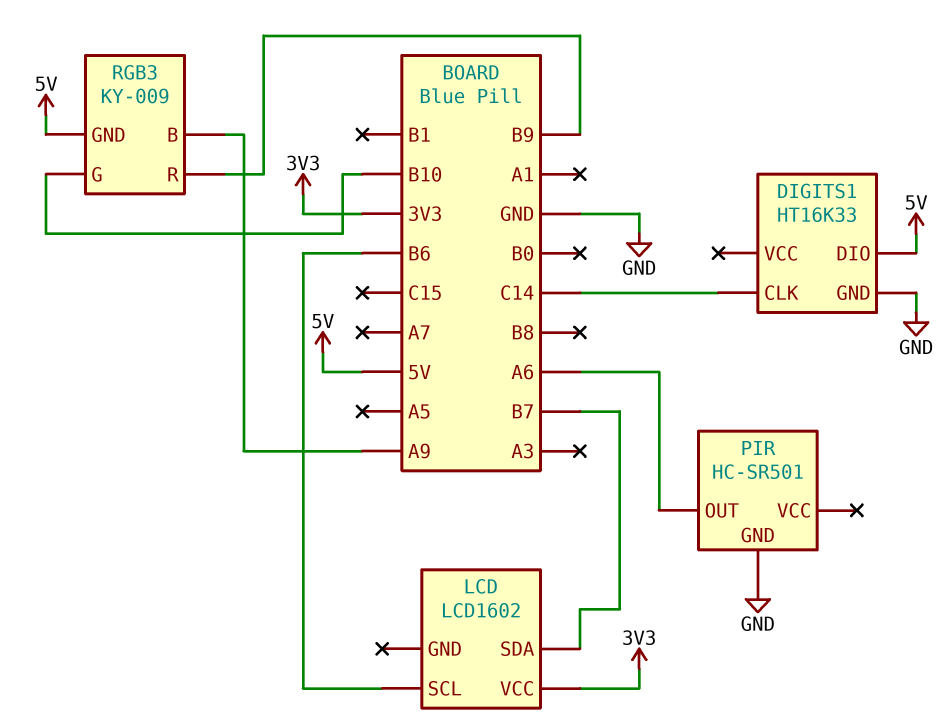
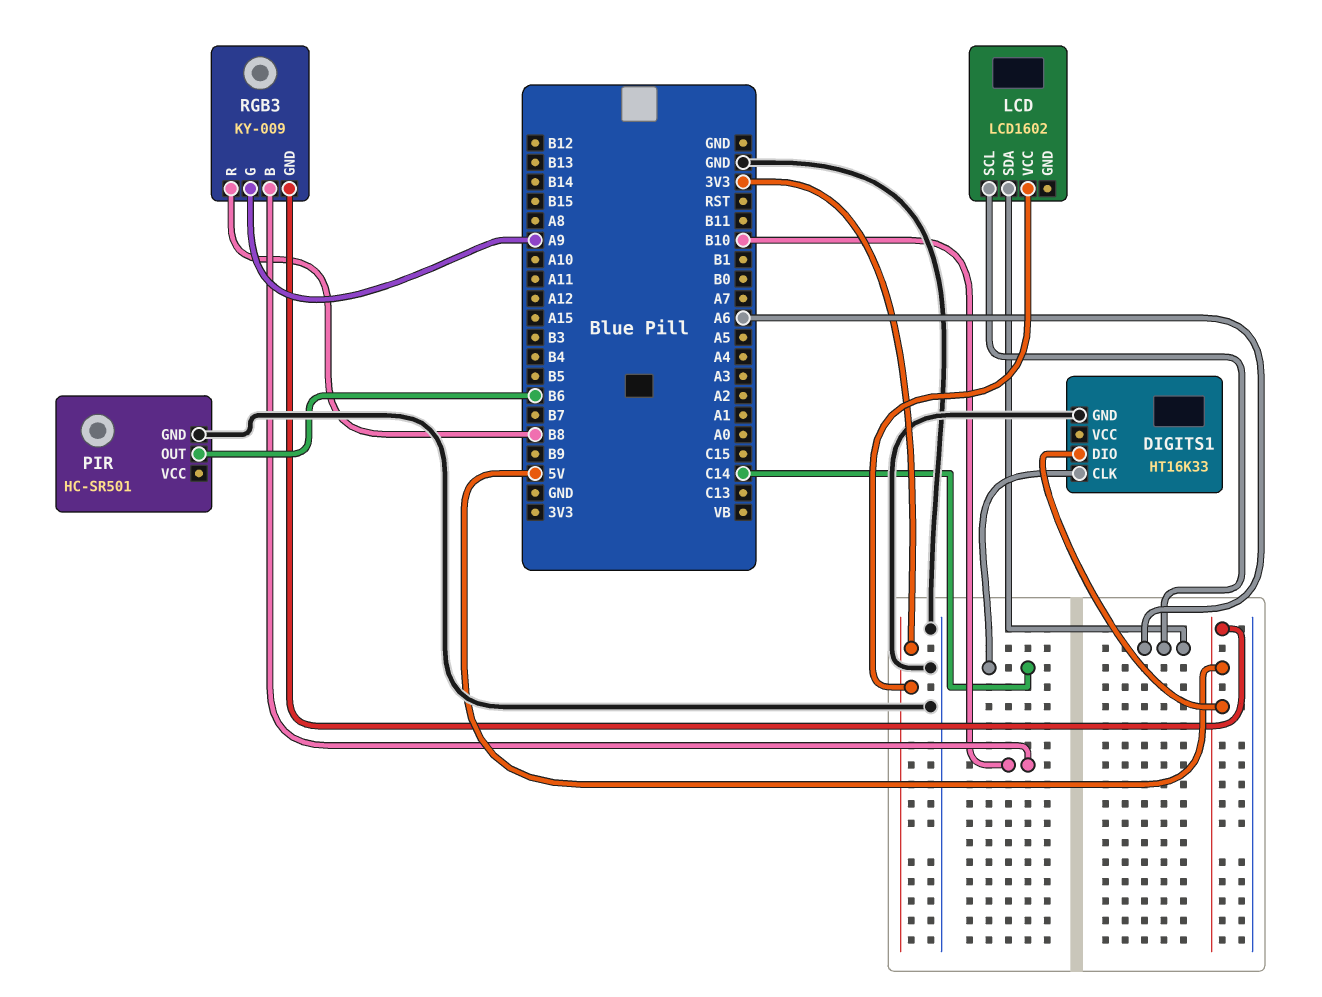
LCD pin SCL: B6 -> A6
LCD pin SDA: B7 -> A6
PIR pin OUT: A6 -> B6
RGB3 pin B: A9 -> B10
RGB3 pin G: B10 -> A9
RGB3 pin R: B9 -> B8

